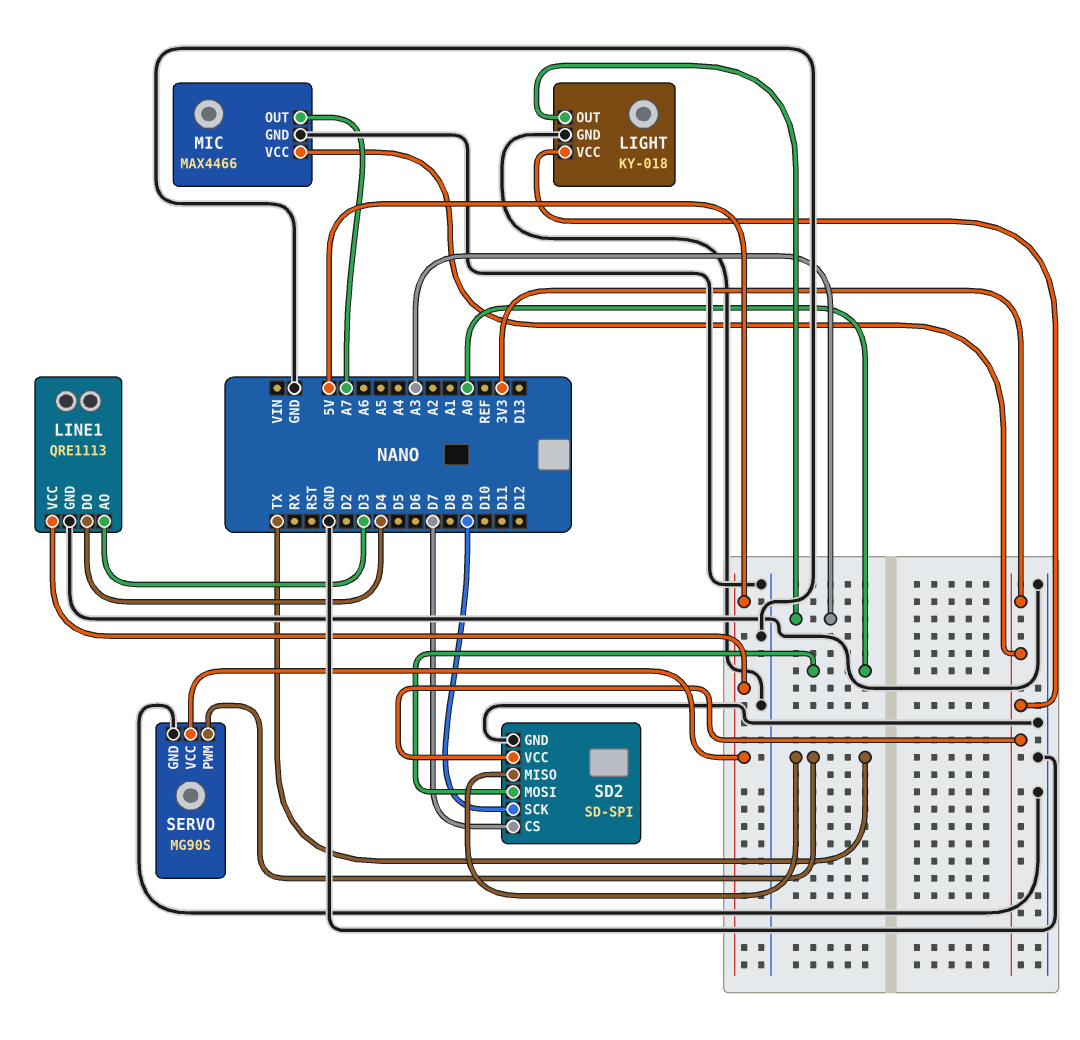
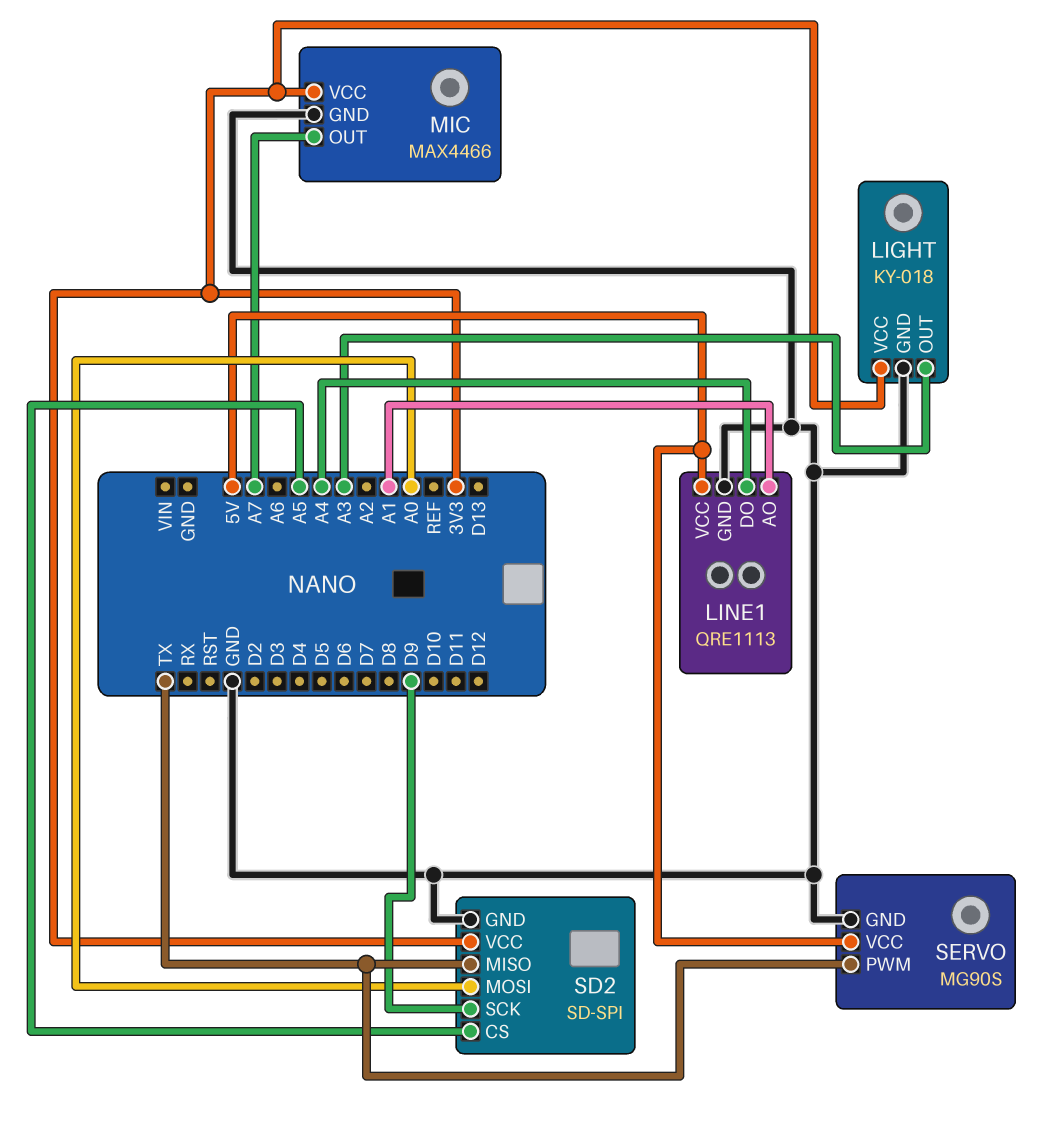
LINE1 pin AO: D3 -> A1
LINE1 pin DO: D4 -> A4
SD2 pin CS: D7 -> A5

